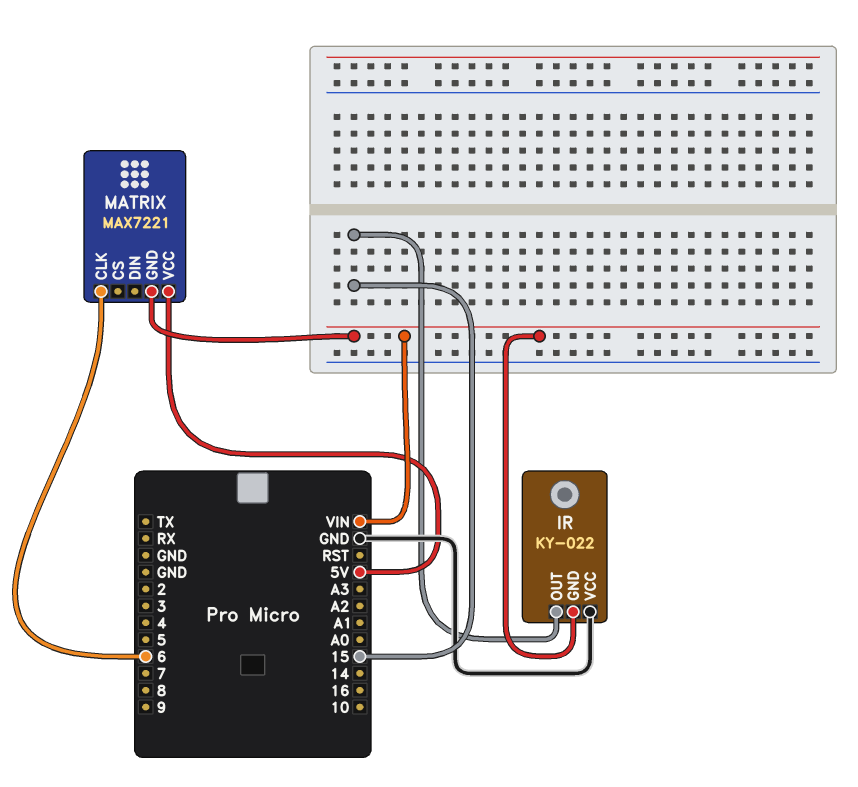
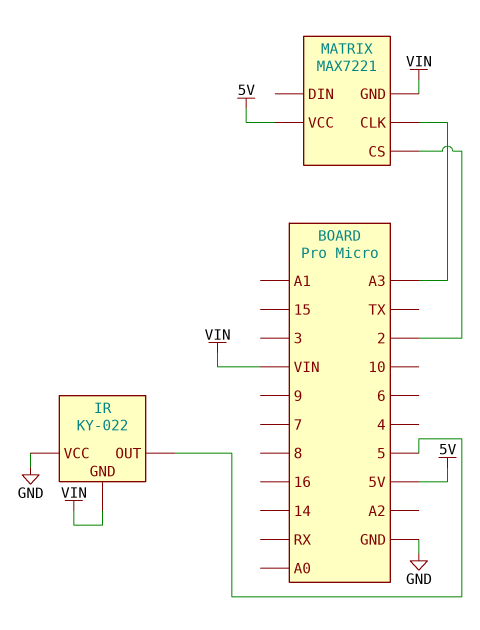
IR pin OUT: 15 -> 5
MATRIX pin CLK: 6 -> A3
MATRIX pin CS: none -> 2

